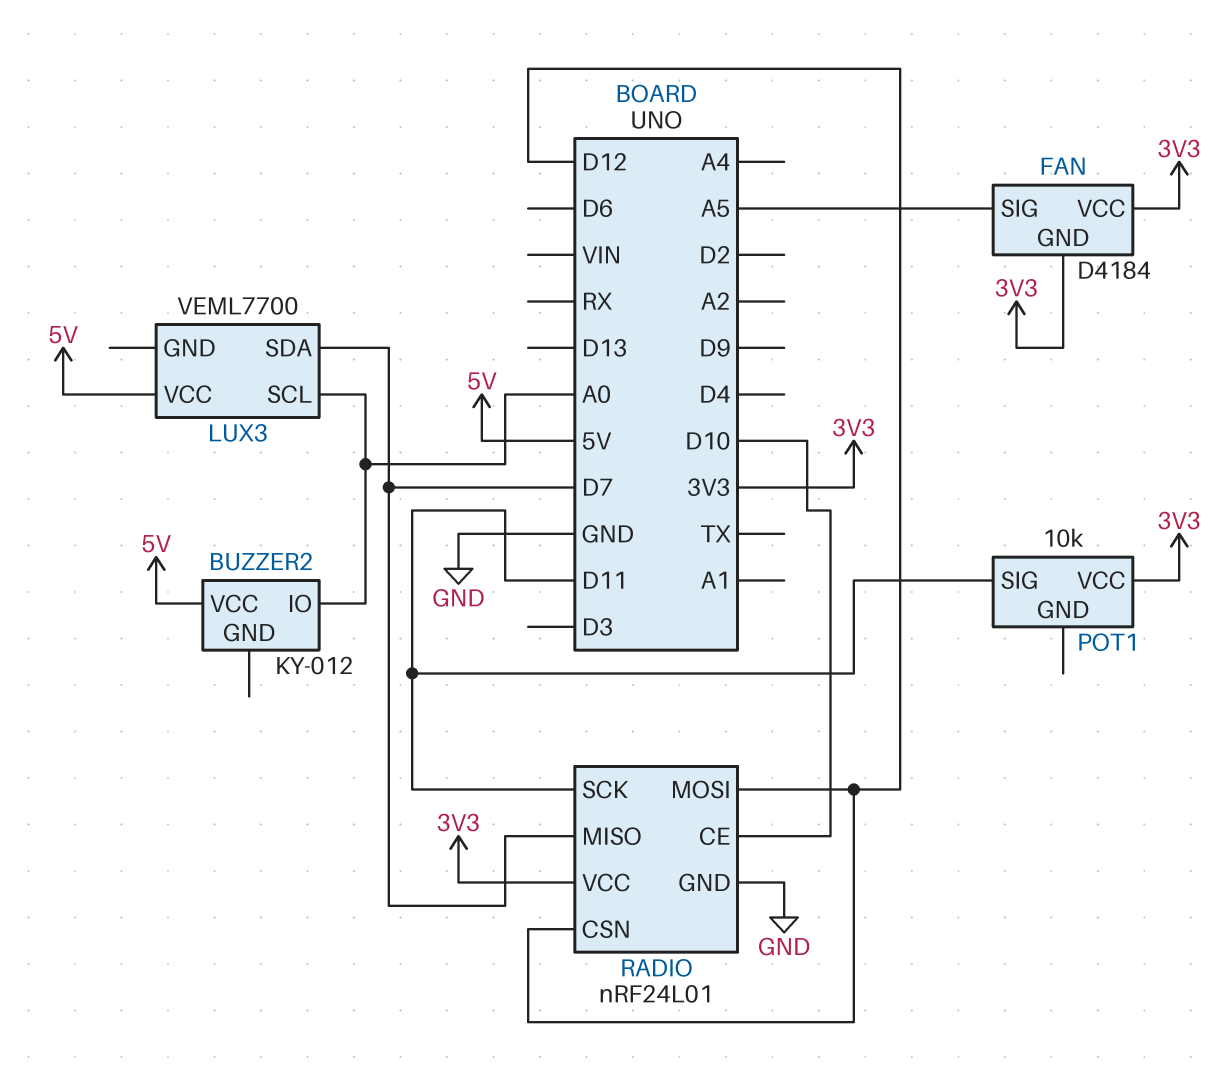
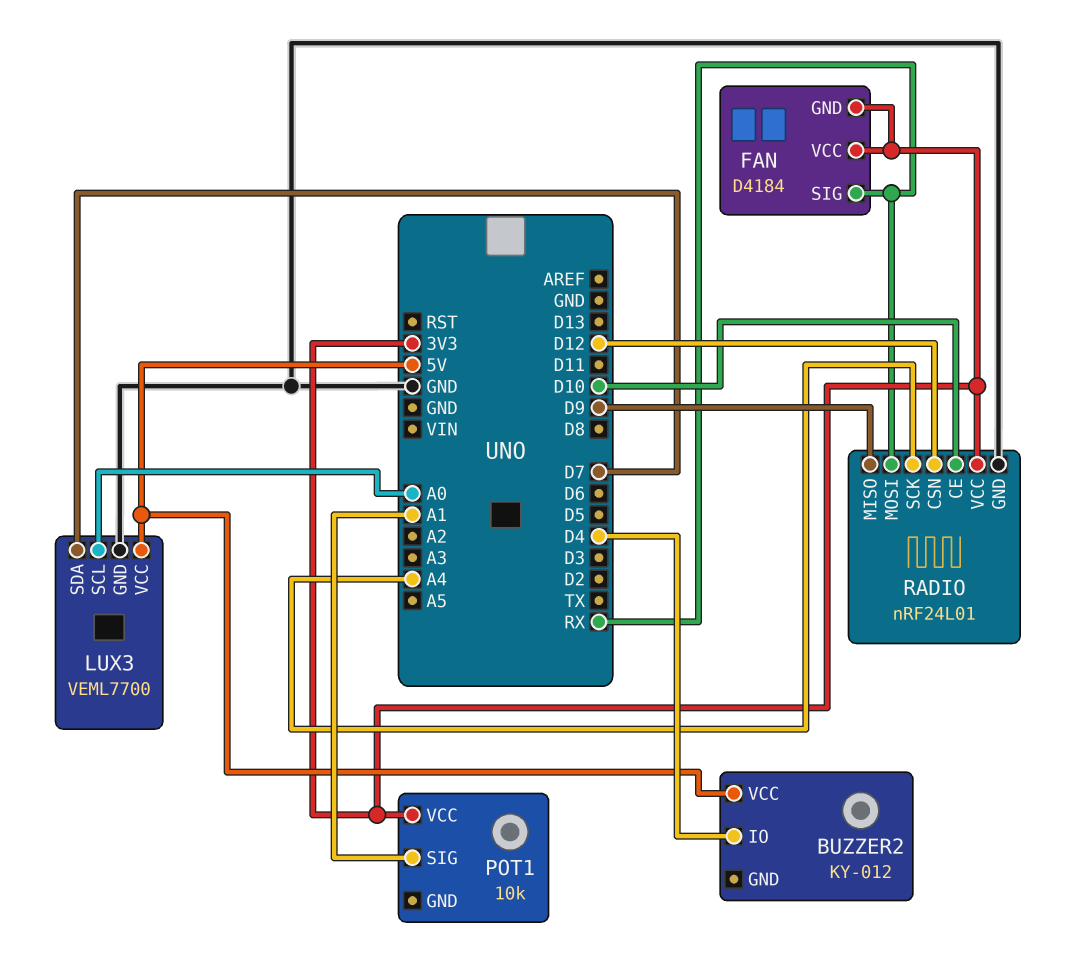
BUZZER2 pin IO: A0 -> D4
FAN pin SIG: A5 -> RX
LUX3 pin GND: none -> GND
POT1 pin SIG: D11 -> A1
RADIO pin MISO: D7 -> D9
RADIO pin MOSI: D12 -> RX
RADIO pin SCK: D11 -> A4

